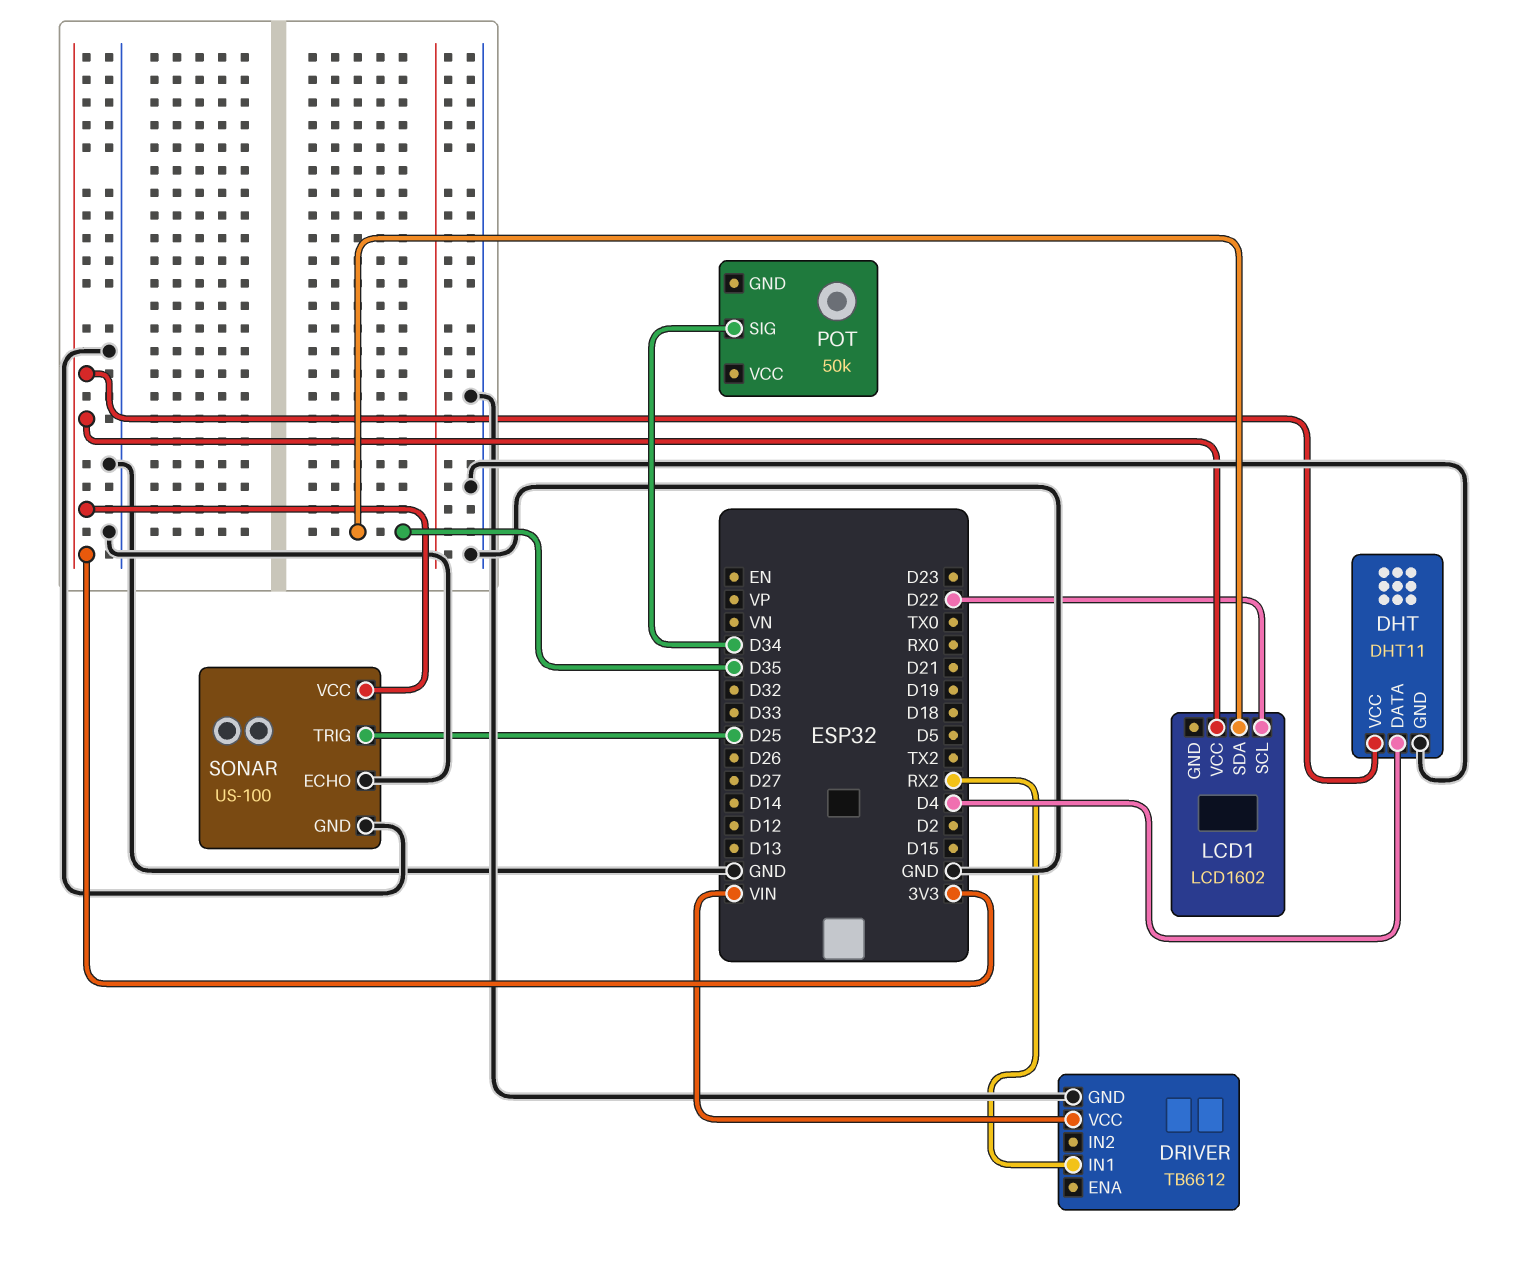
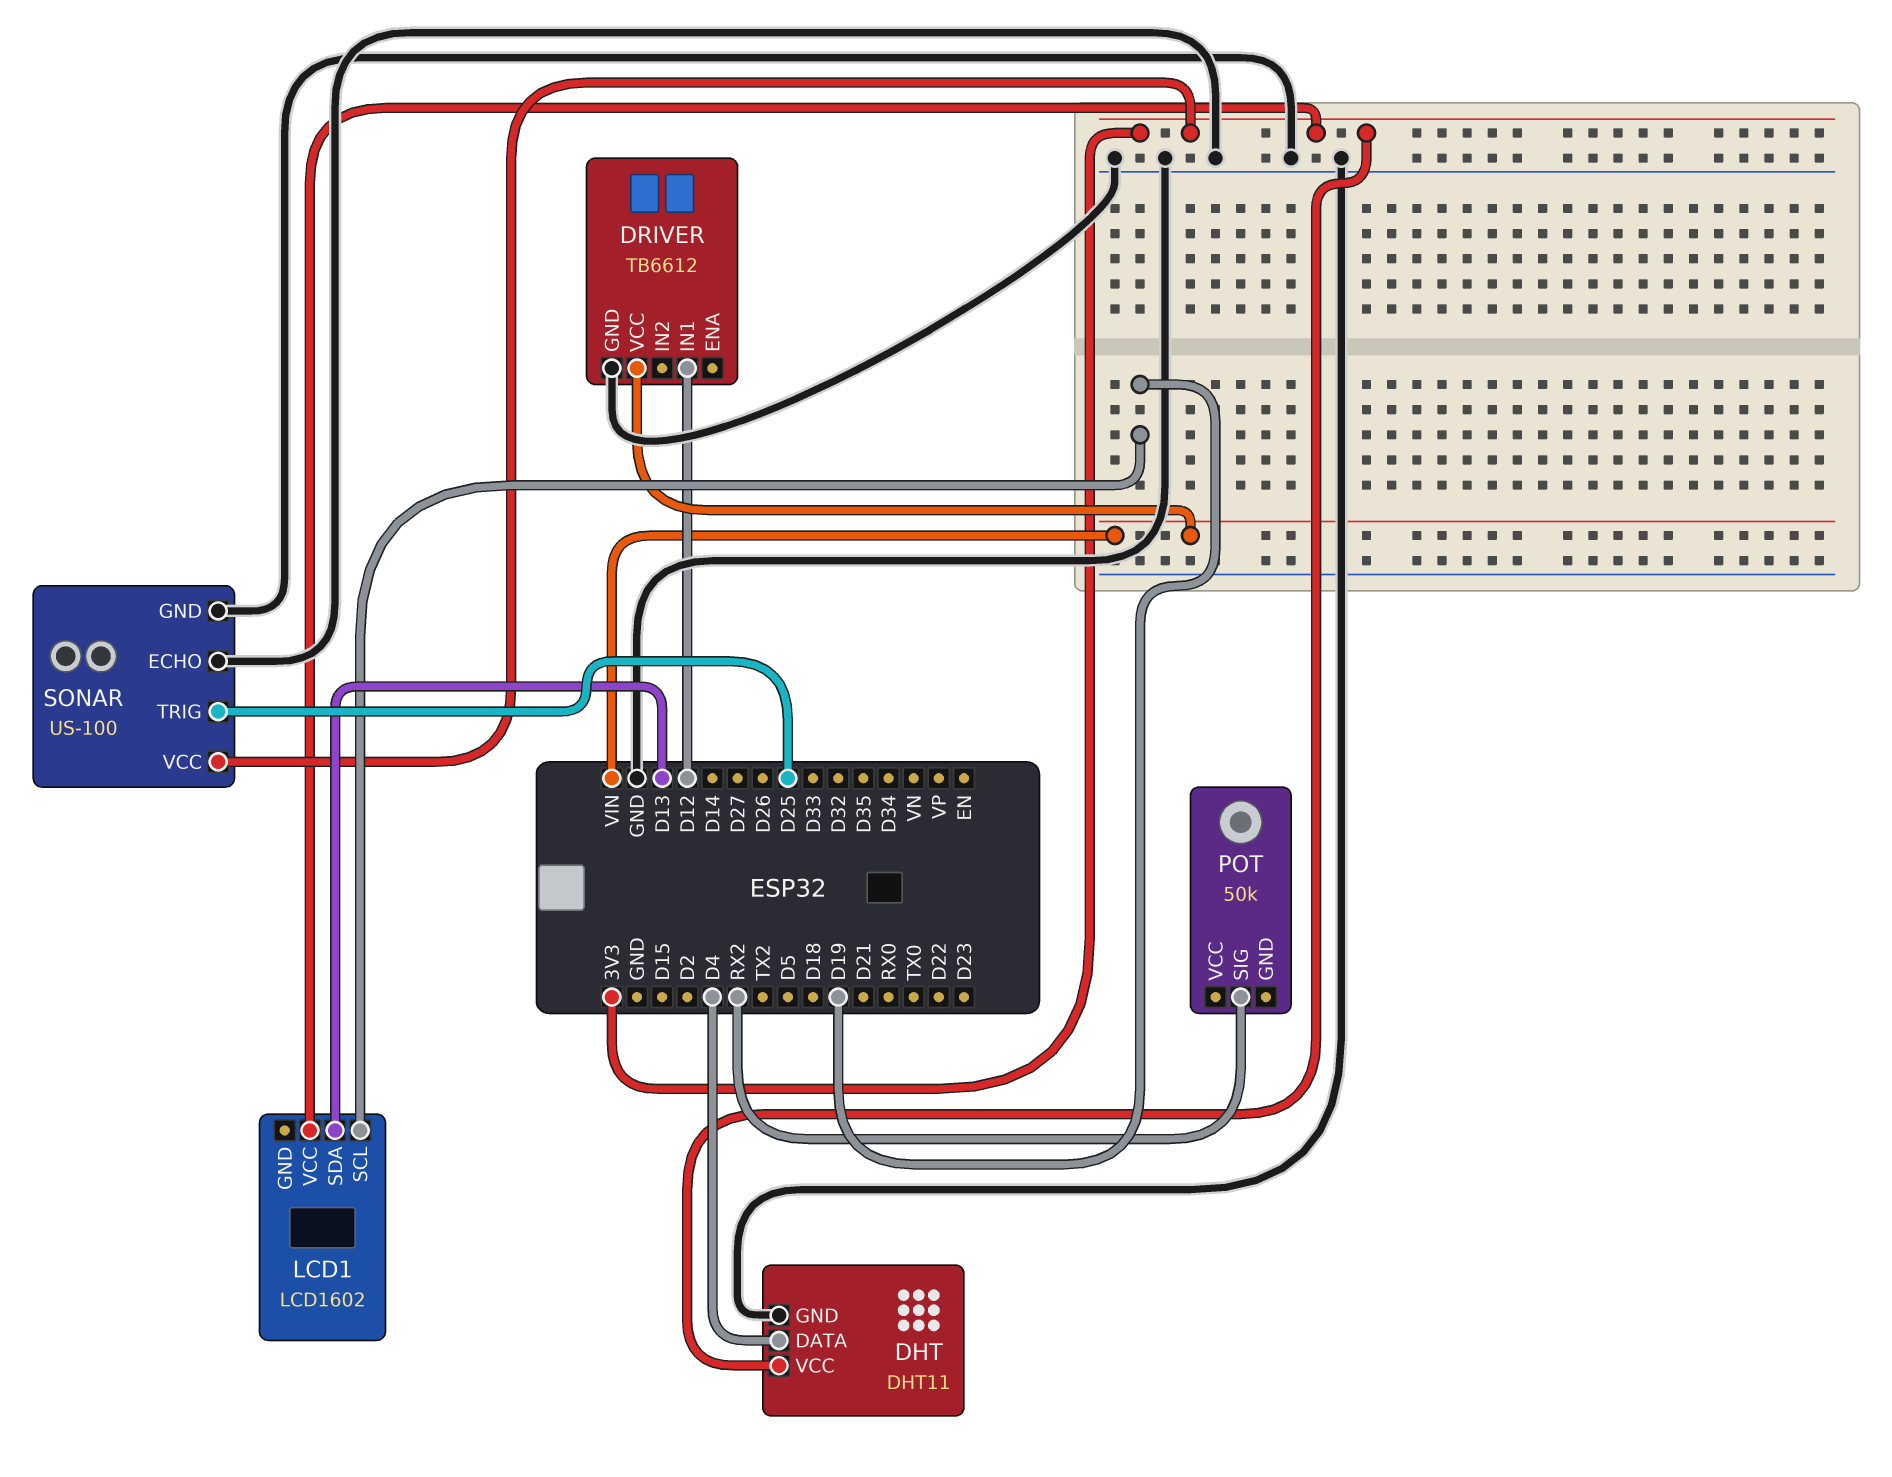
DRIVER pin IN1: RX2 -> D12
LCD1 pin SCL: D22 -> D19
LCD1 pin SDA: D35 -> D13
POT pin SIG: D34 -> RX2

